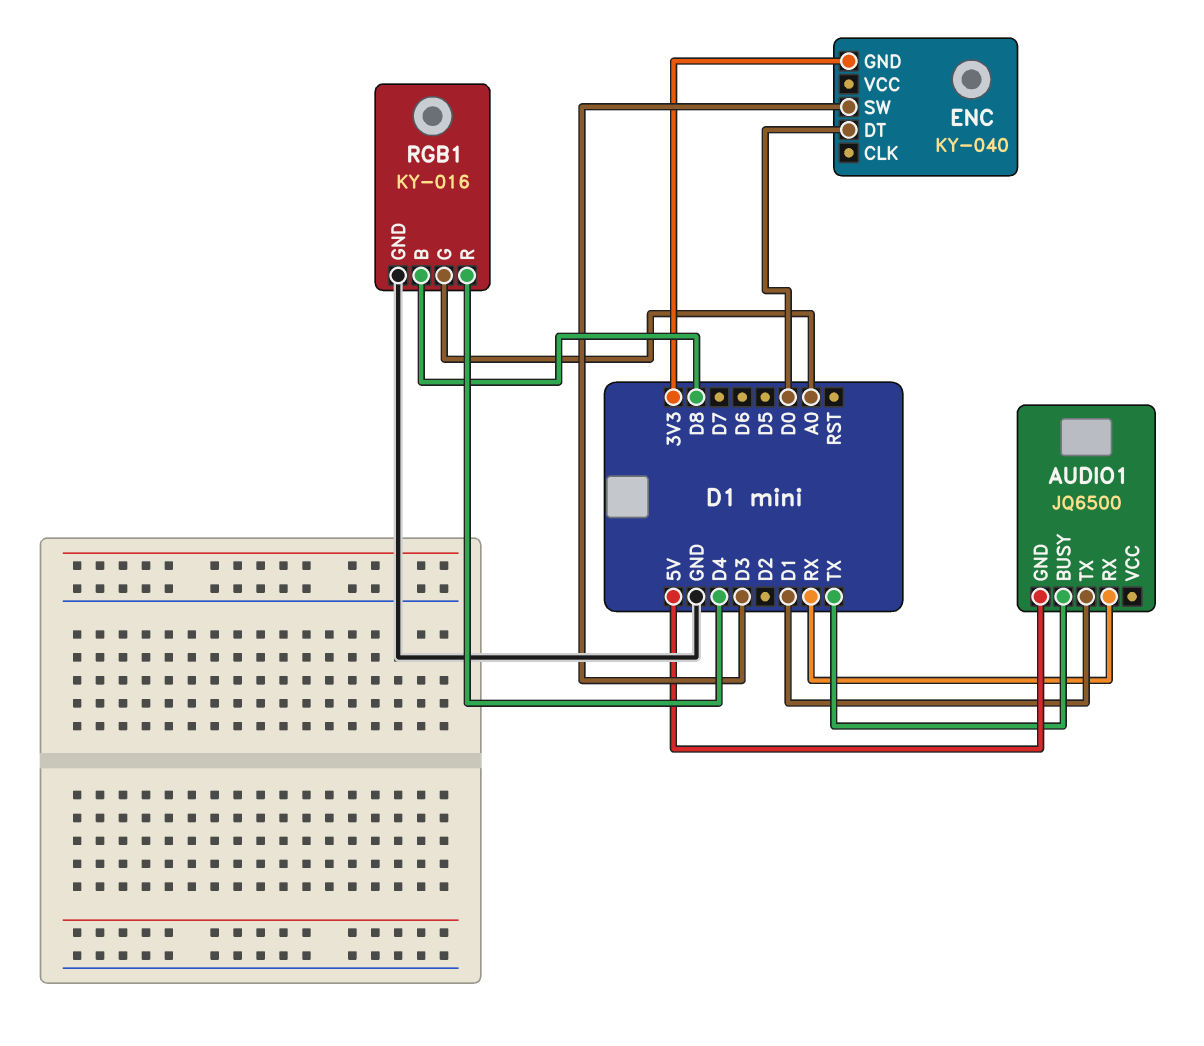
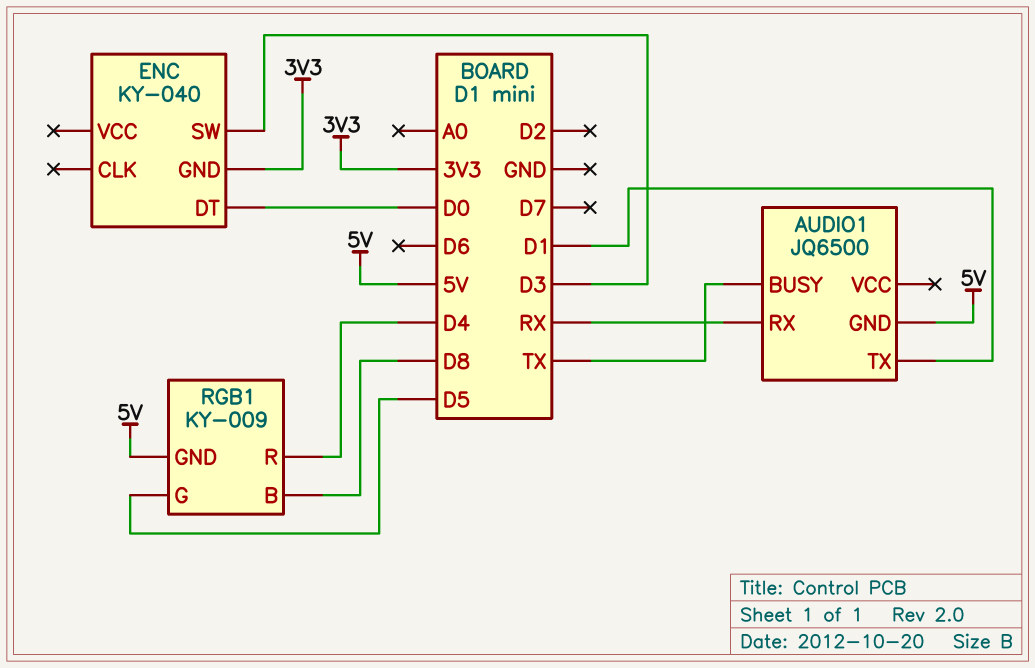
RGB1: KY-016 -> KY-009
RGB1 pin G: A0 -> D5
RGB1 pin GND: GND -> 5V

